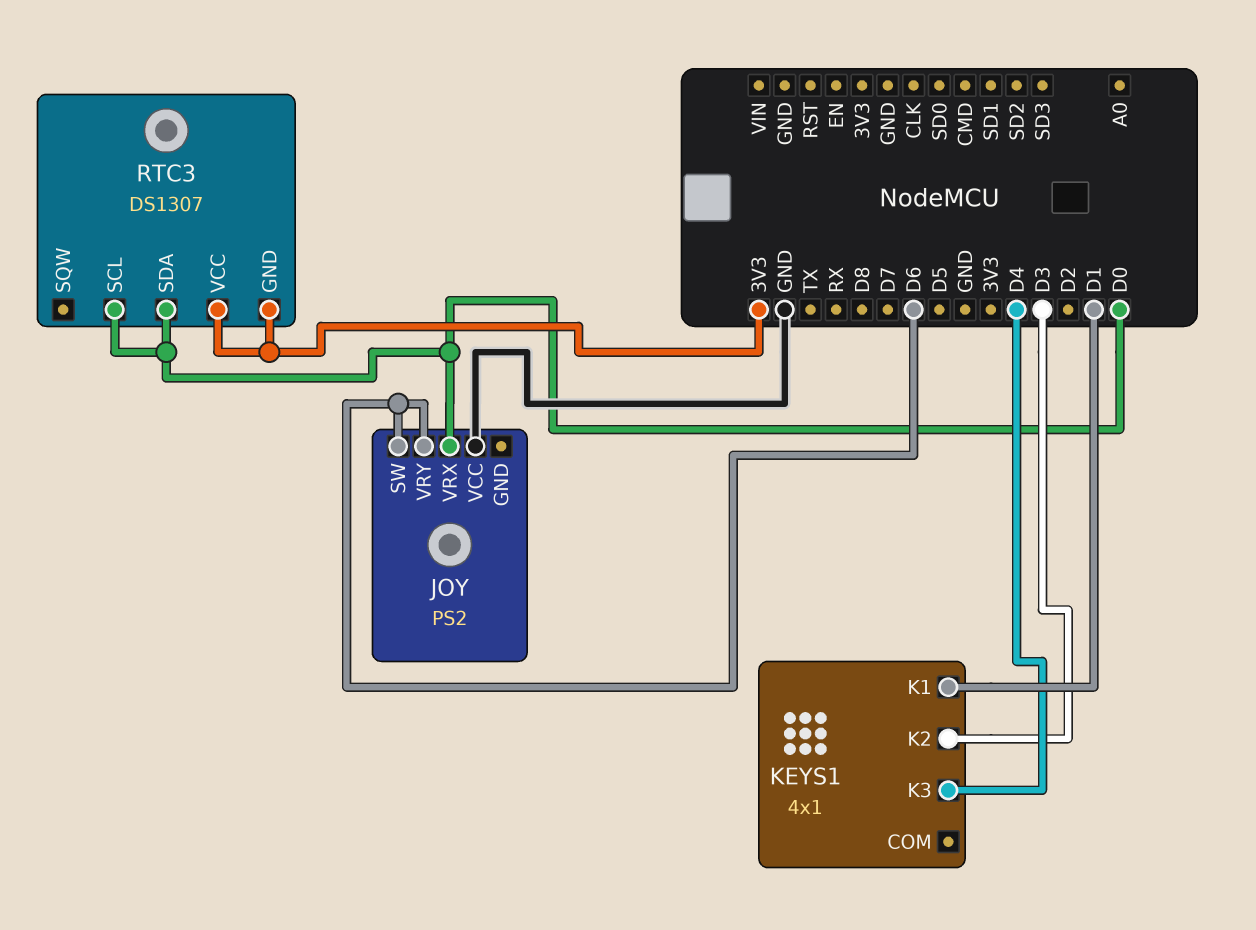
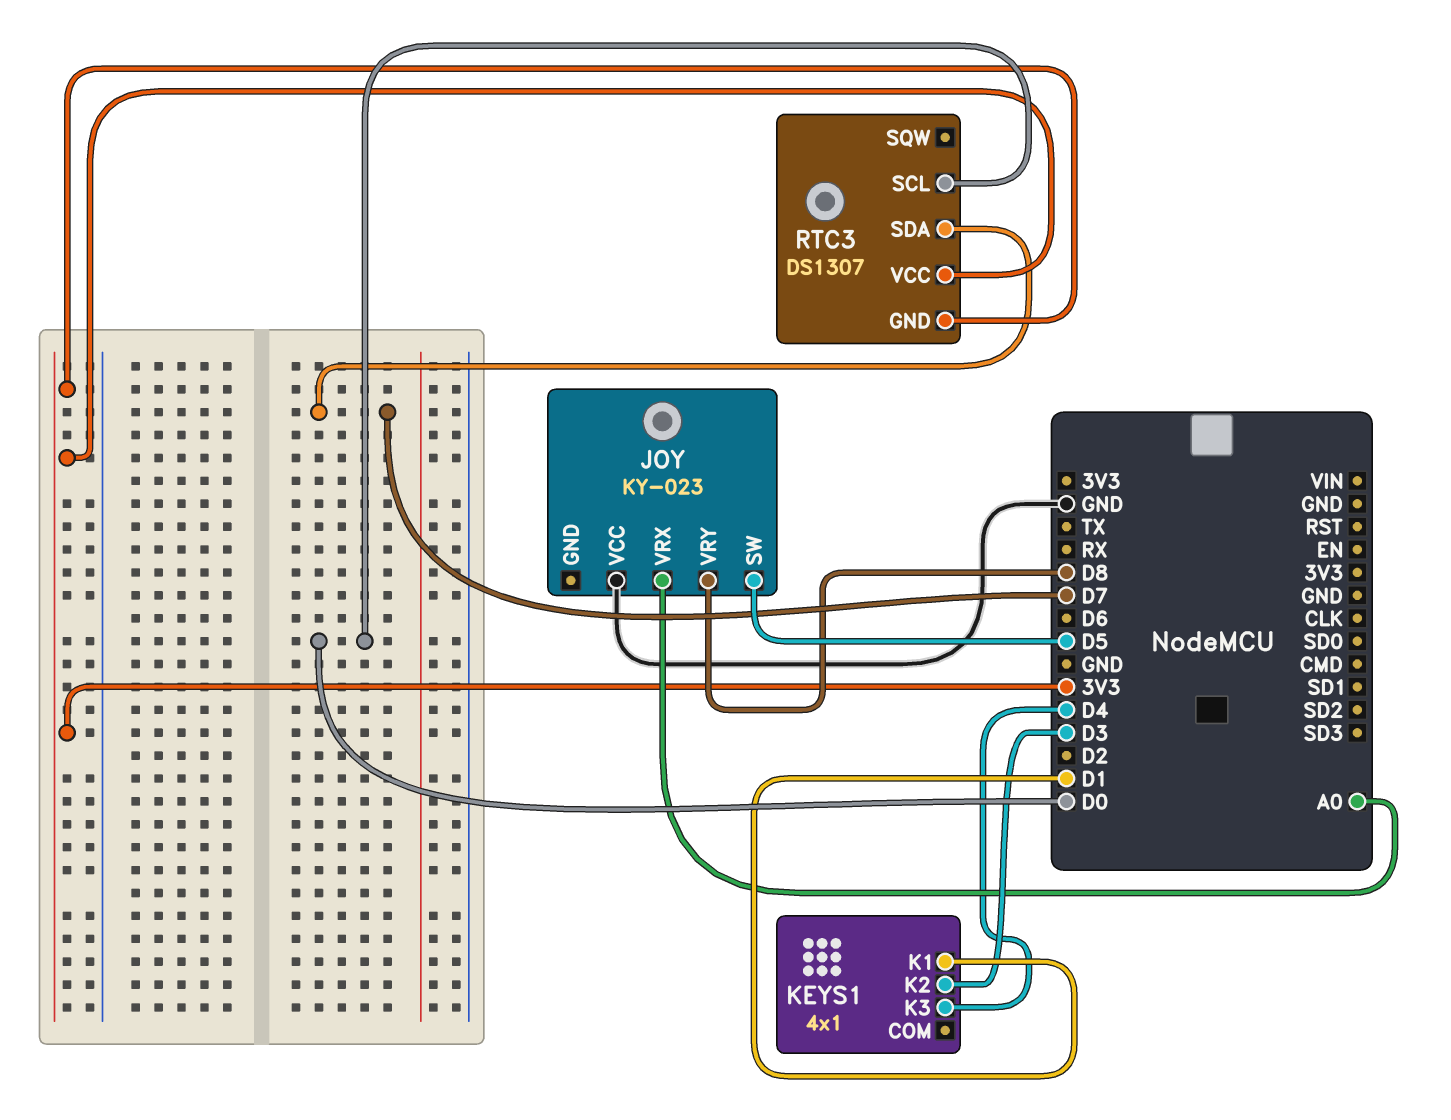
JOY: PS2 -> KY-023
JOY pin SW: D6 -> D5
JOY pin VRX: D0 -> A0
JOY pin VRY: D6 -> D8
RTC3 pin SDA: D0 -> D7

